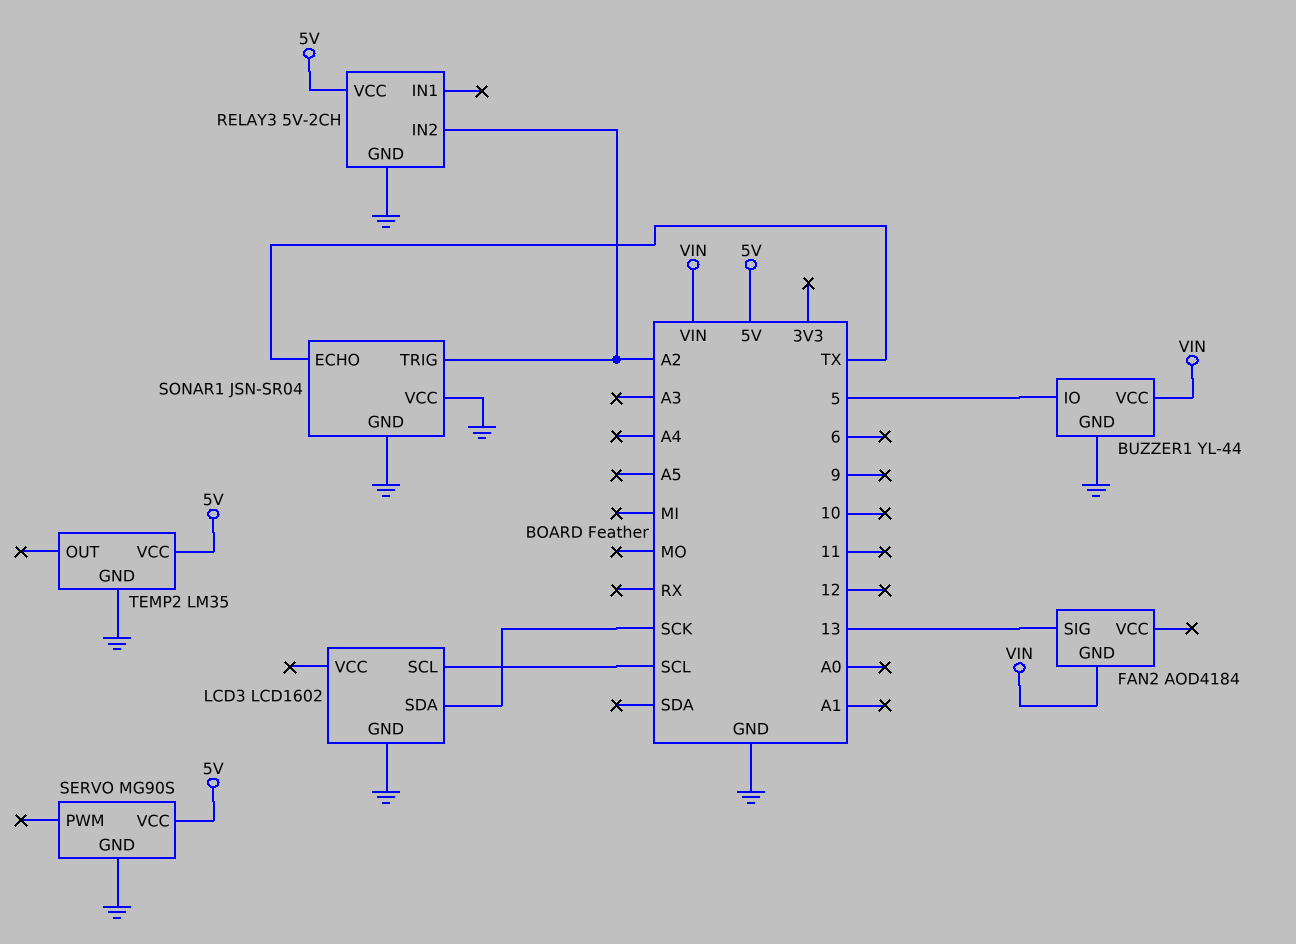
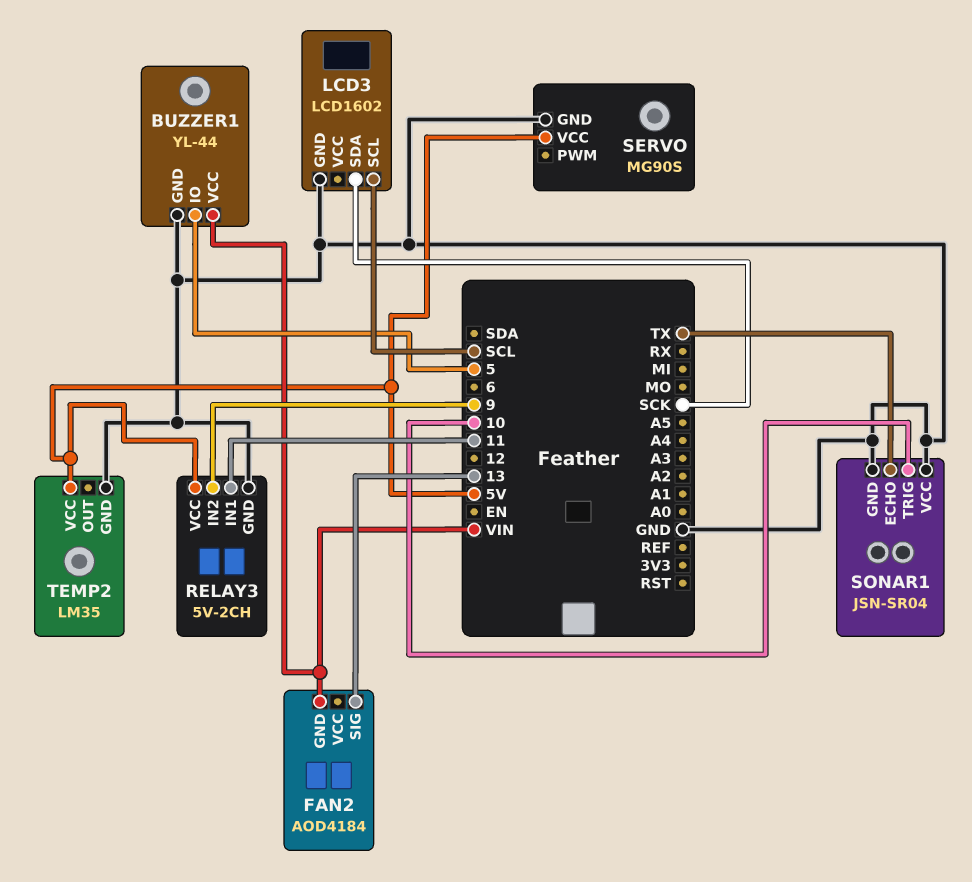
RELAY3 pin IN1: none -> 11
RELAY3 pin IN2: A2 -> 9
SONAR1 pin TRIG: A2 -> 10

